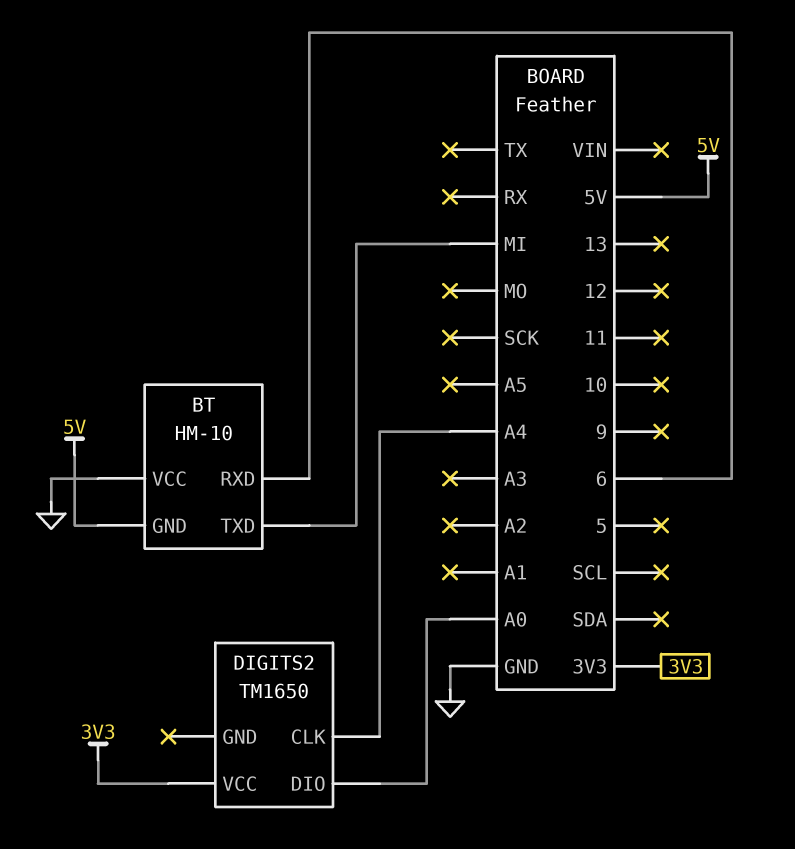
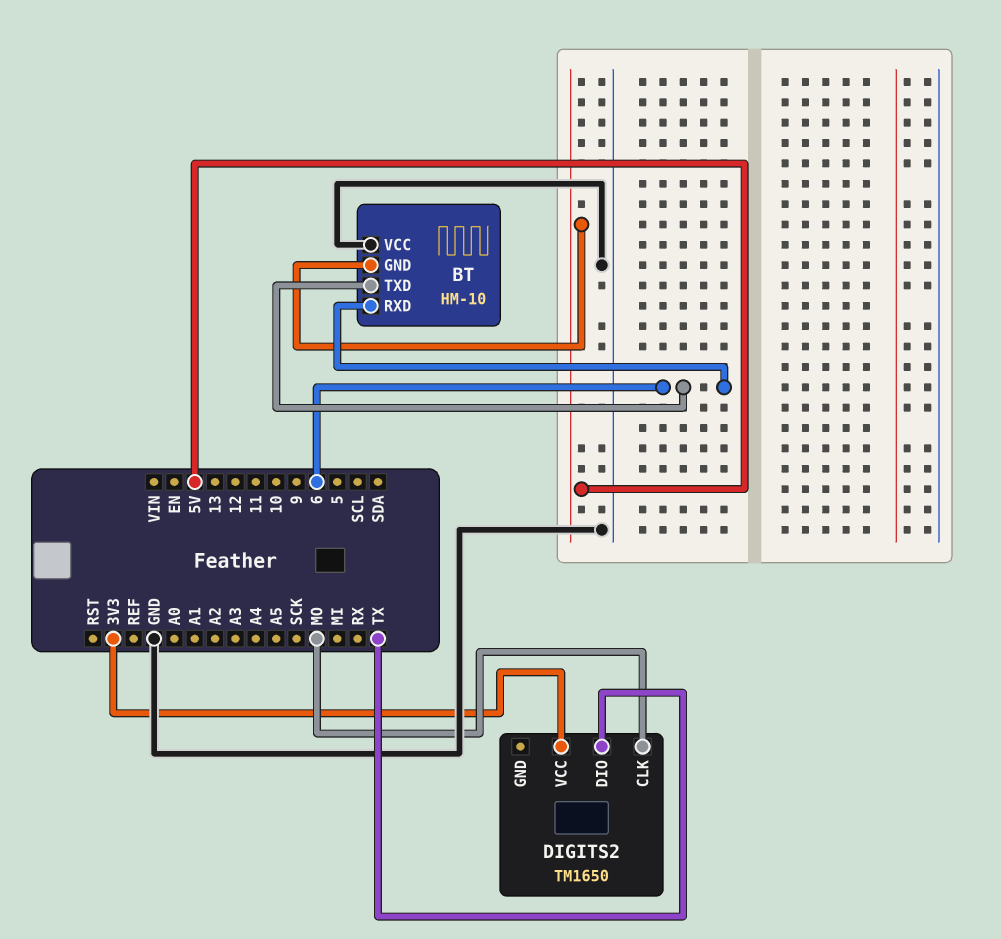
BT pin TXD: MI -> 6
DIGITS2 pin CLK: A4 -> MO
DIGITS2 pin DIO: A0 -> TX

